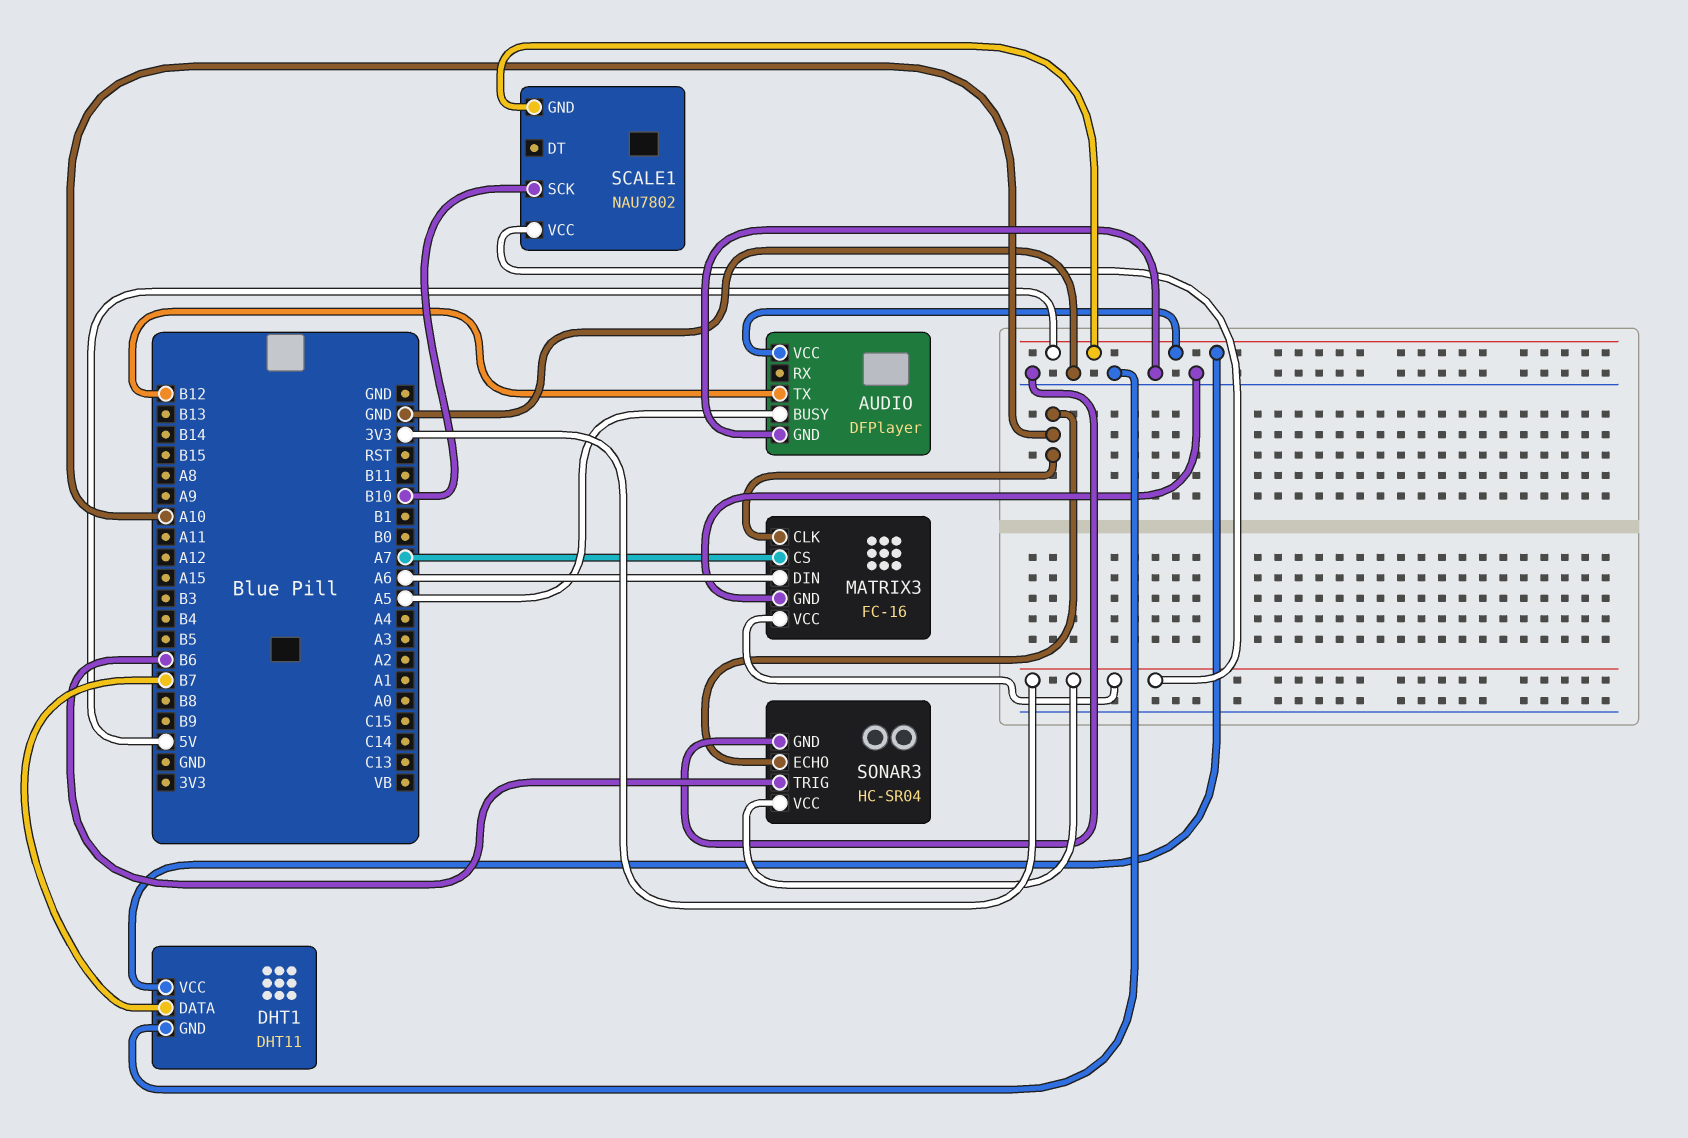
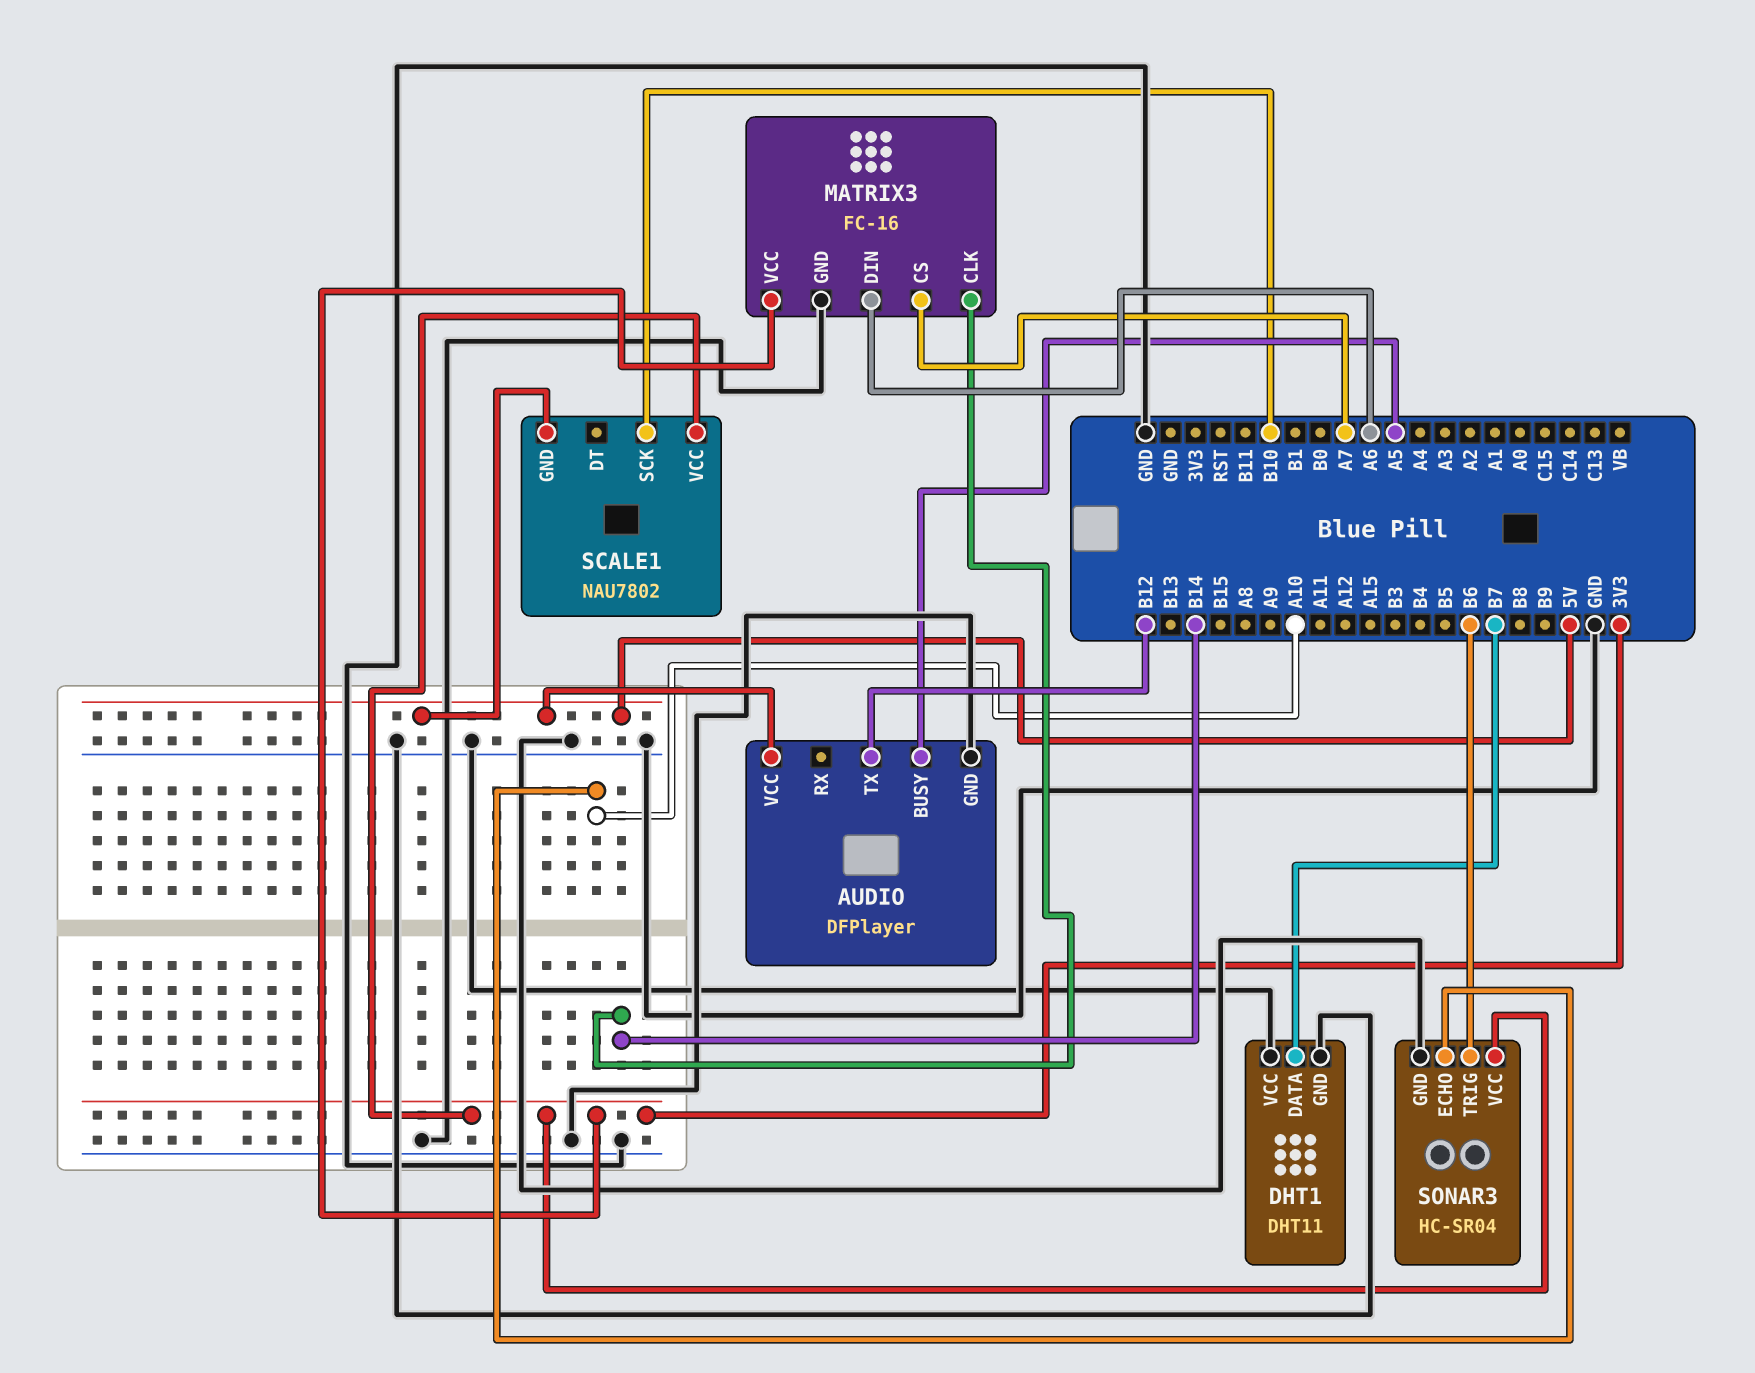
DHT1 pin VCC: 5V -> GND
MATRIX3 pin CLK: A10 -> B14

